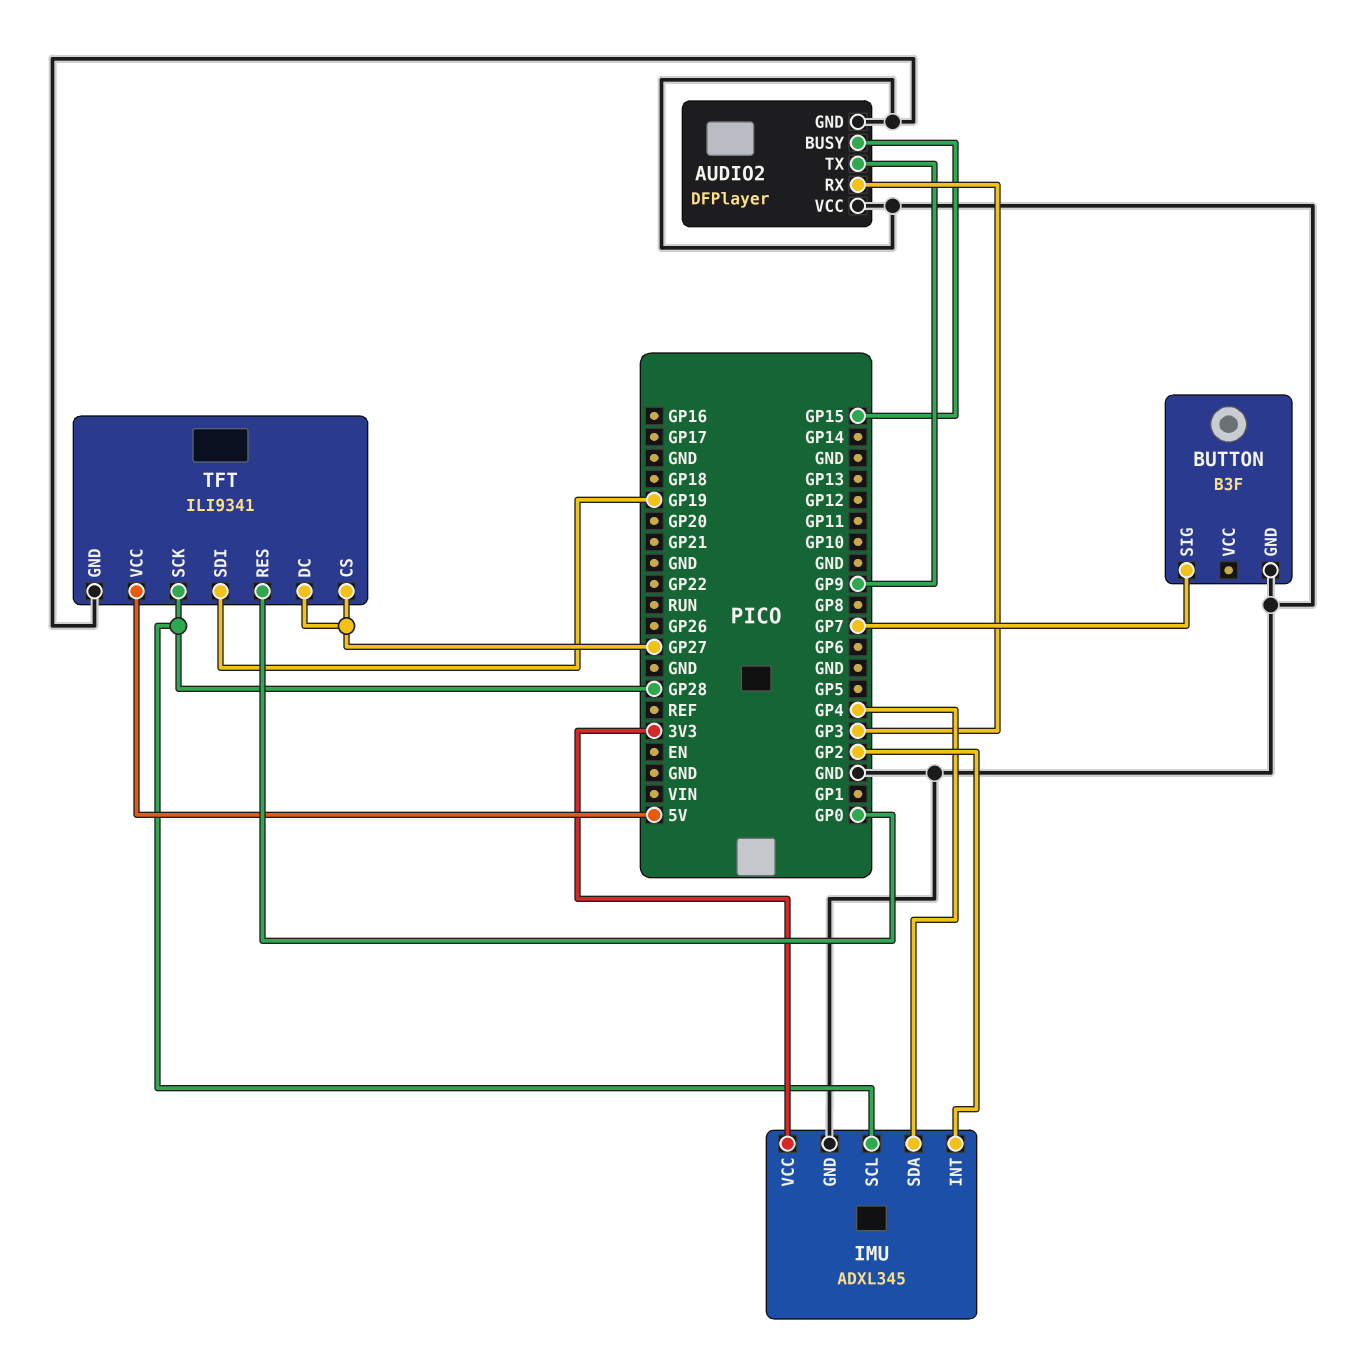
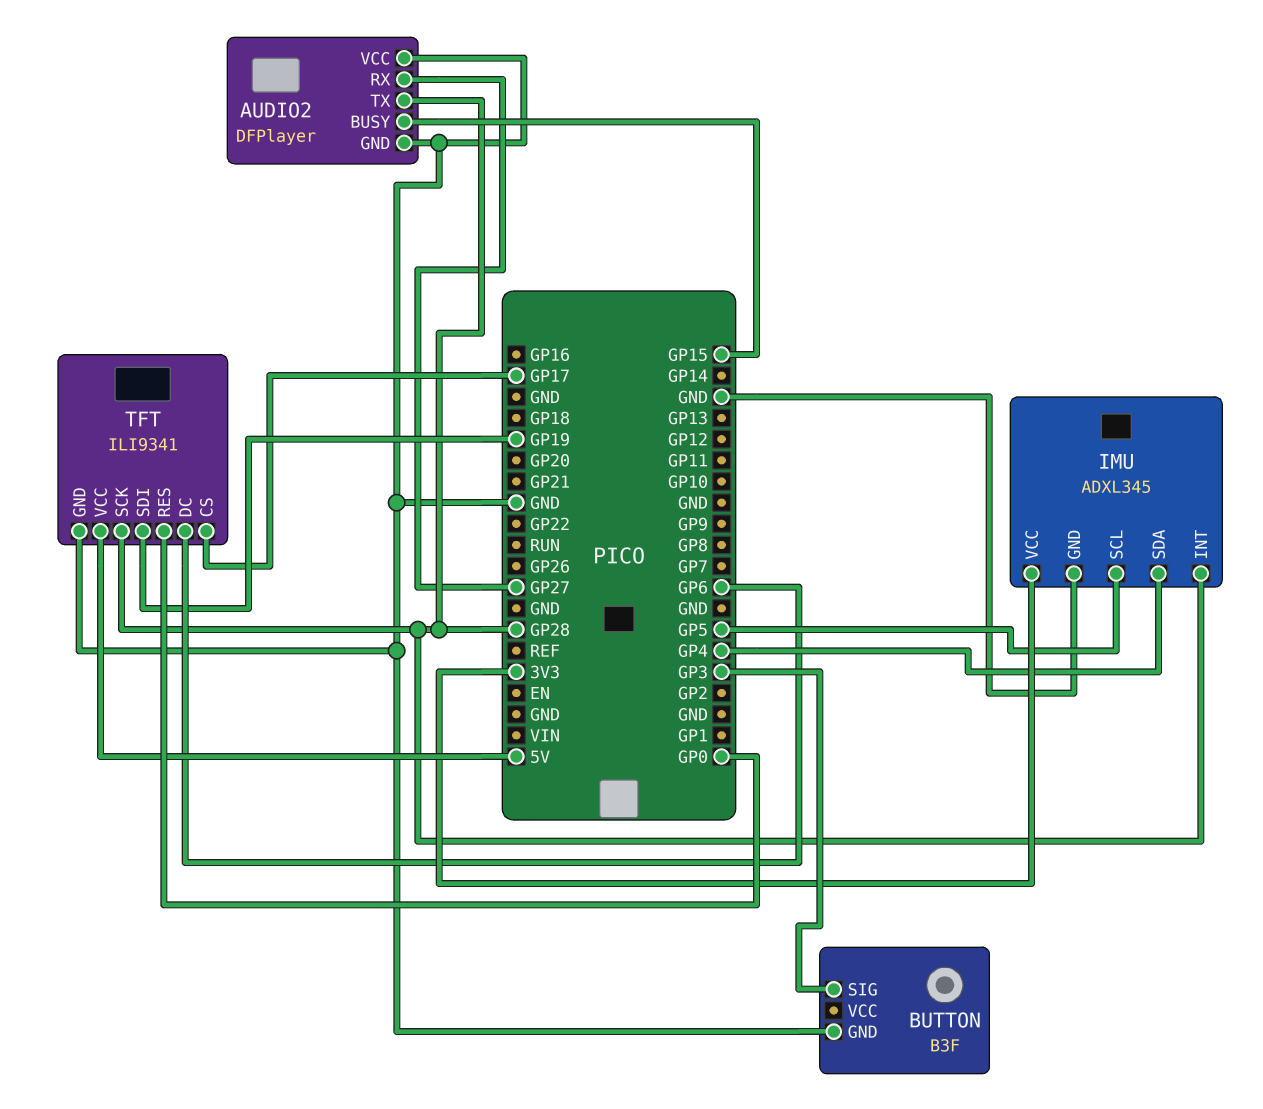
AUDIO2 pin RX: GP3 -> GP27
AUDIO2 pin TX: GP9 -> GP28
BUTTON pin SIG: GP7 -> GP3
IMU pin INT: GP2 -> GP28
IMU pin SCL: GP28 -> GP5
TFT pin CS: GP27 -> GP17
TFT pin DC: GP27 -> GP6

